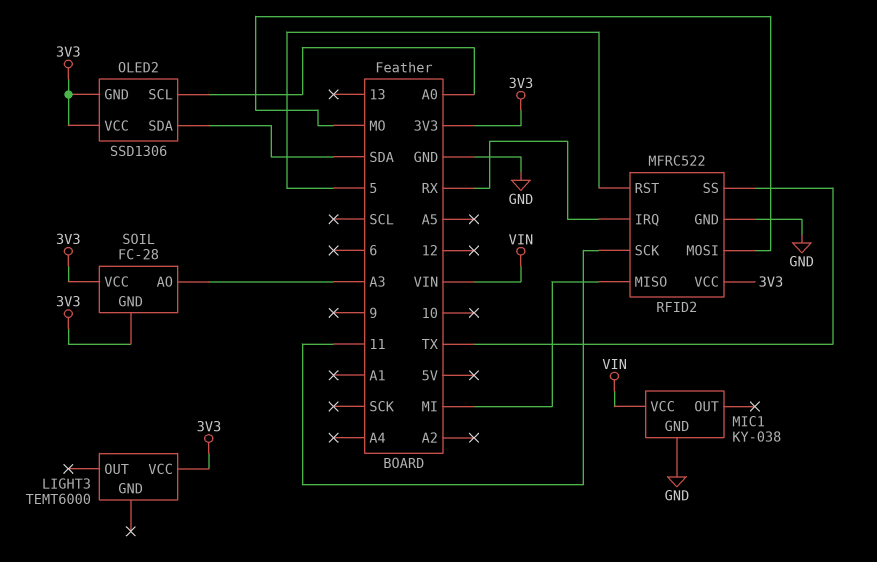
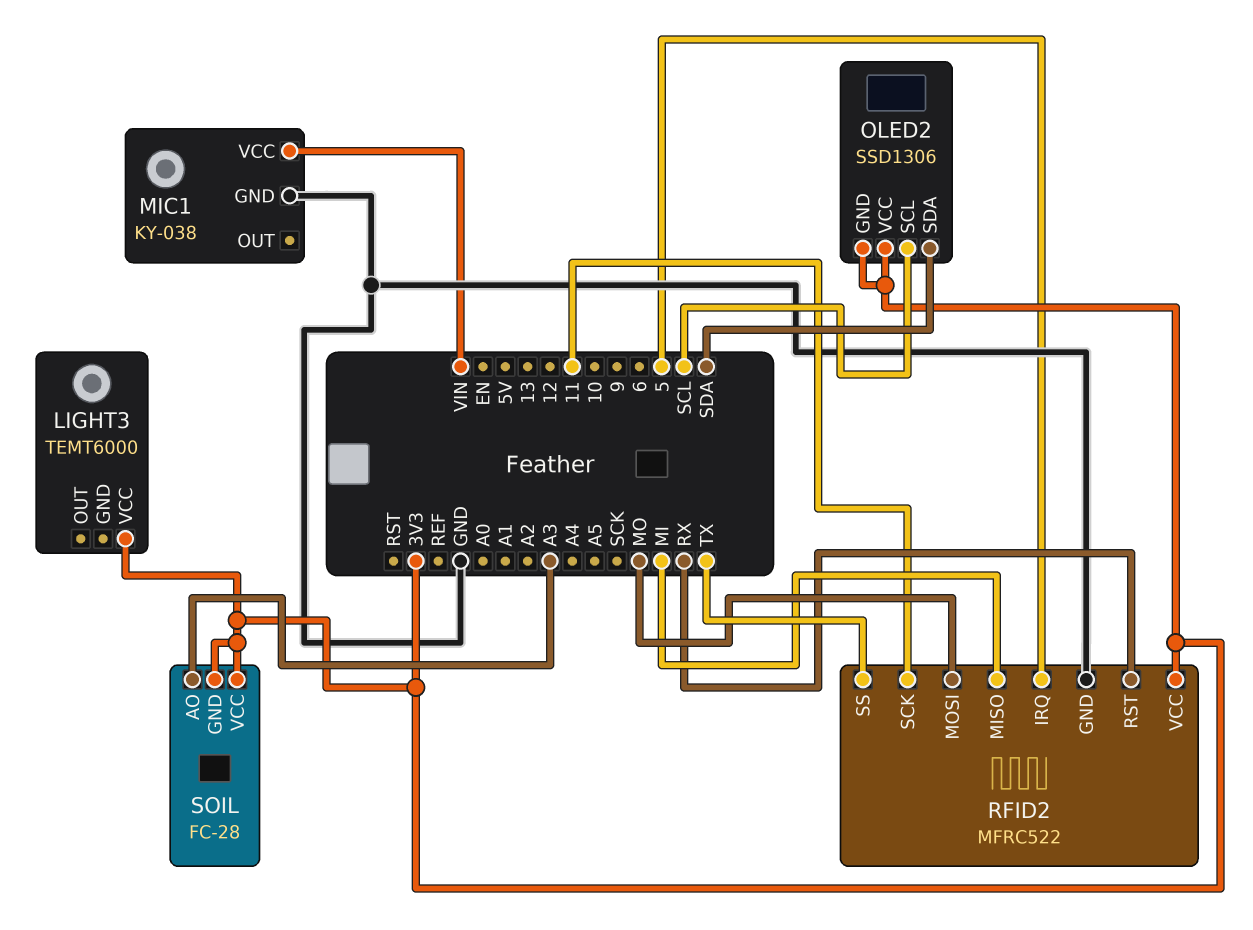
OLED2 pin SCL: A0 -> SCL
RFID2 pin IRQ: RX -> 5
RFID2 pin RST: 5 -> RX

